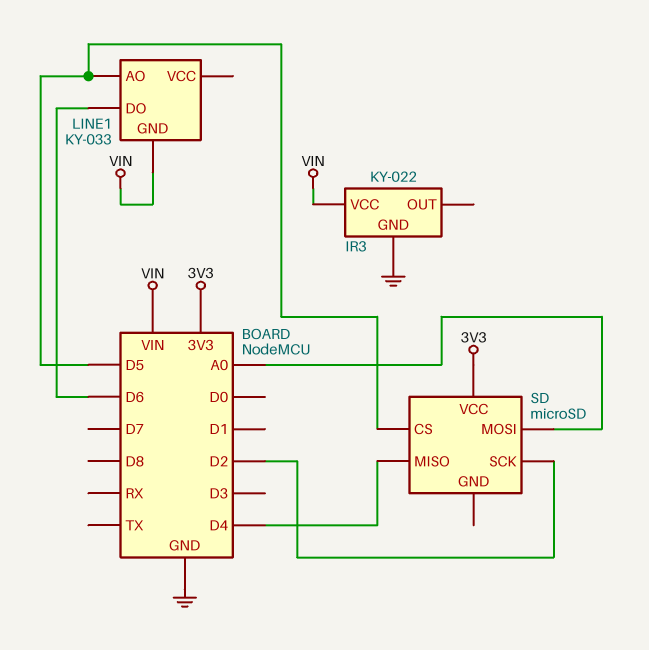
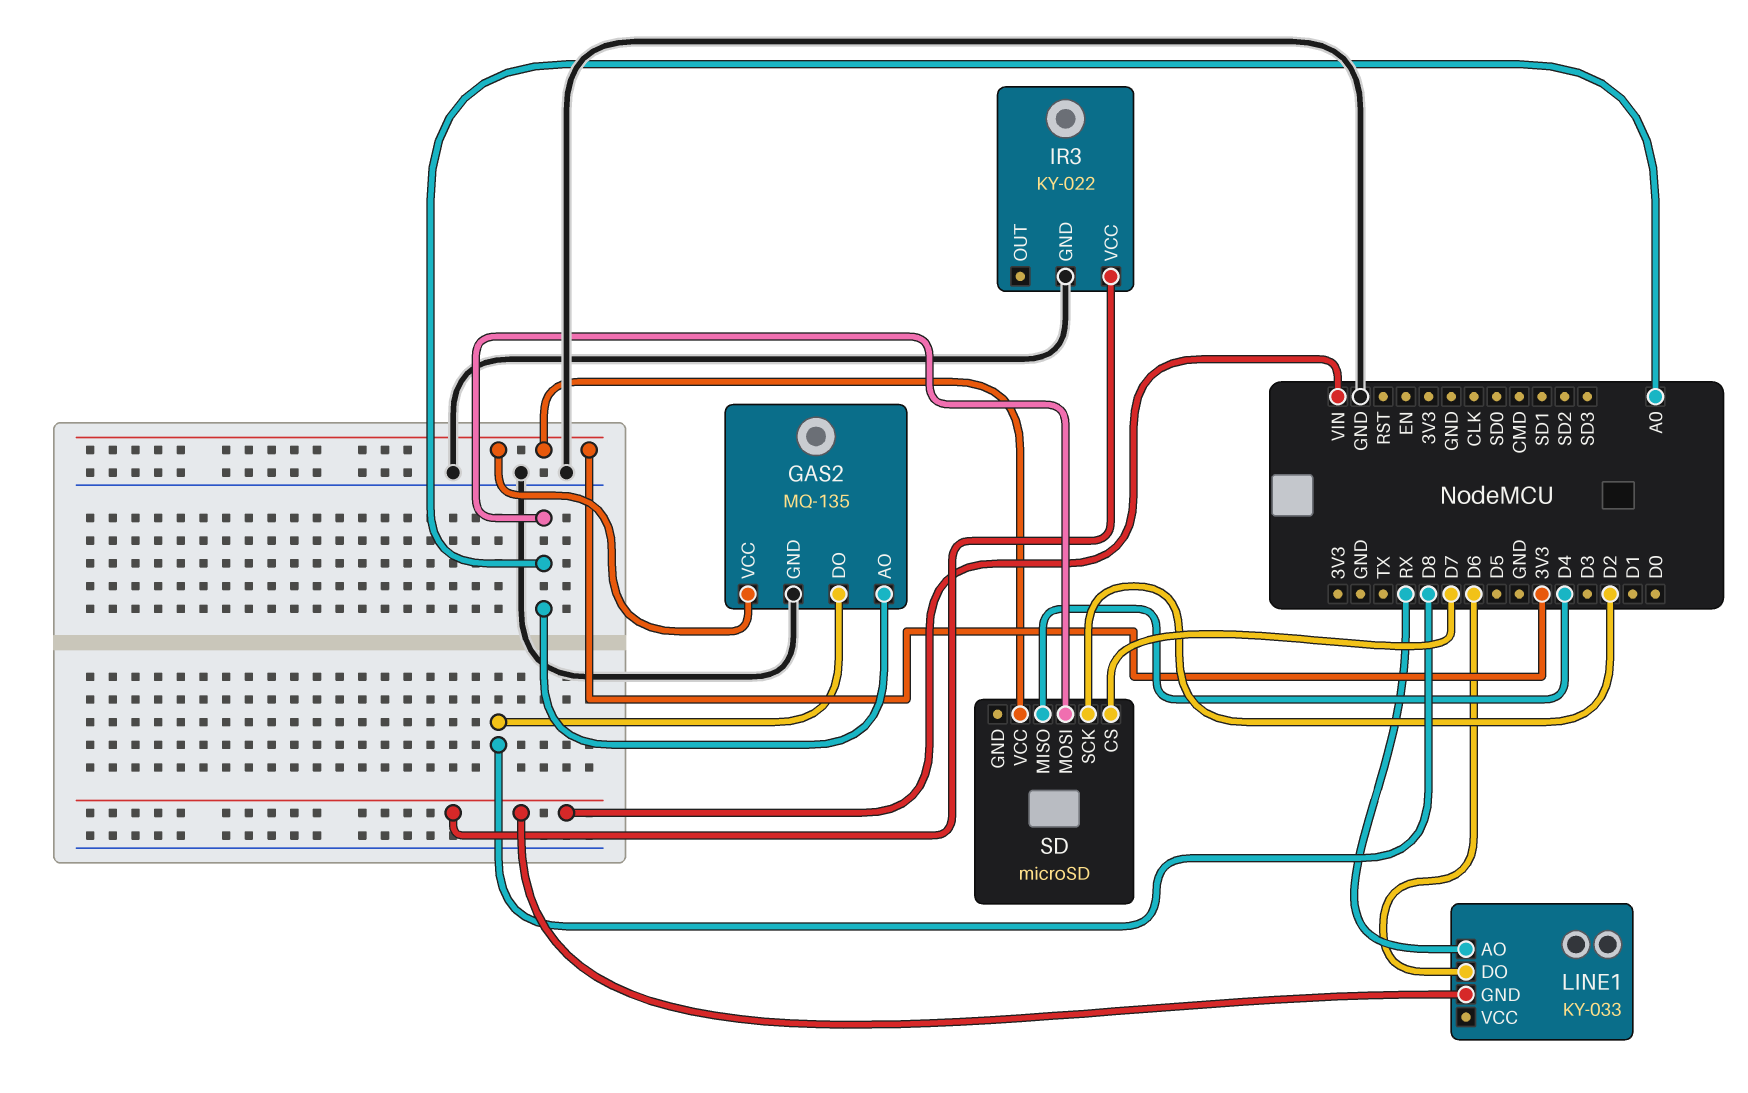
GAS2: none -> MQ-135
GAS2 pin AO: none -> A0
GAS2 pin DO: none -> D8
GAS2 pin GND: none -> GND
GAS2 pin VCC: none -> 3V3
LINE1 pin AO: D5 -> RX
SD pin CS: D5 -> D7

